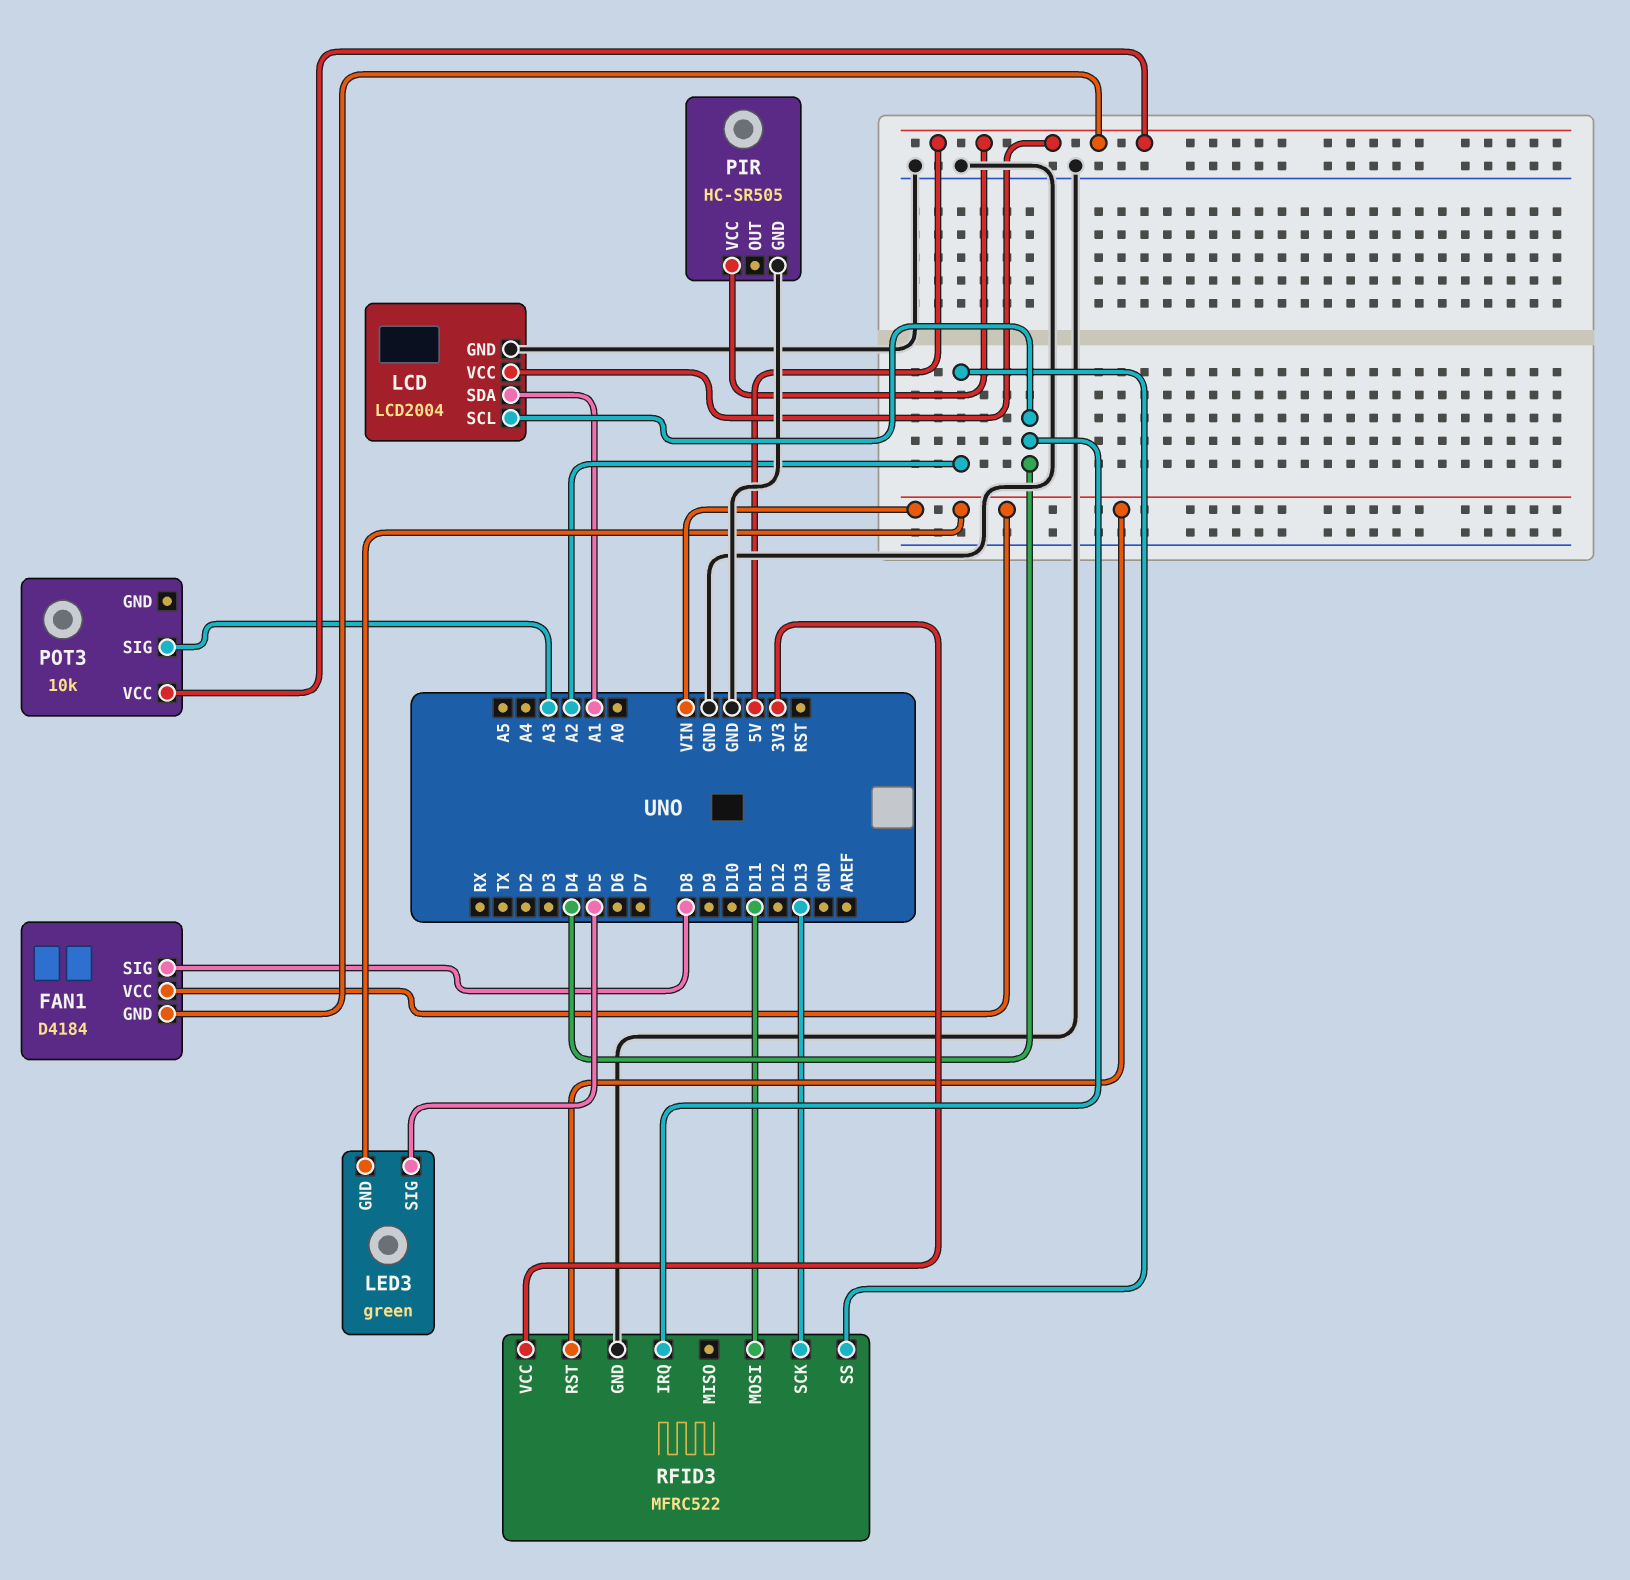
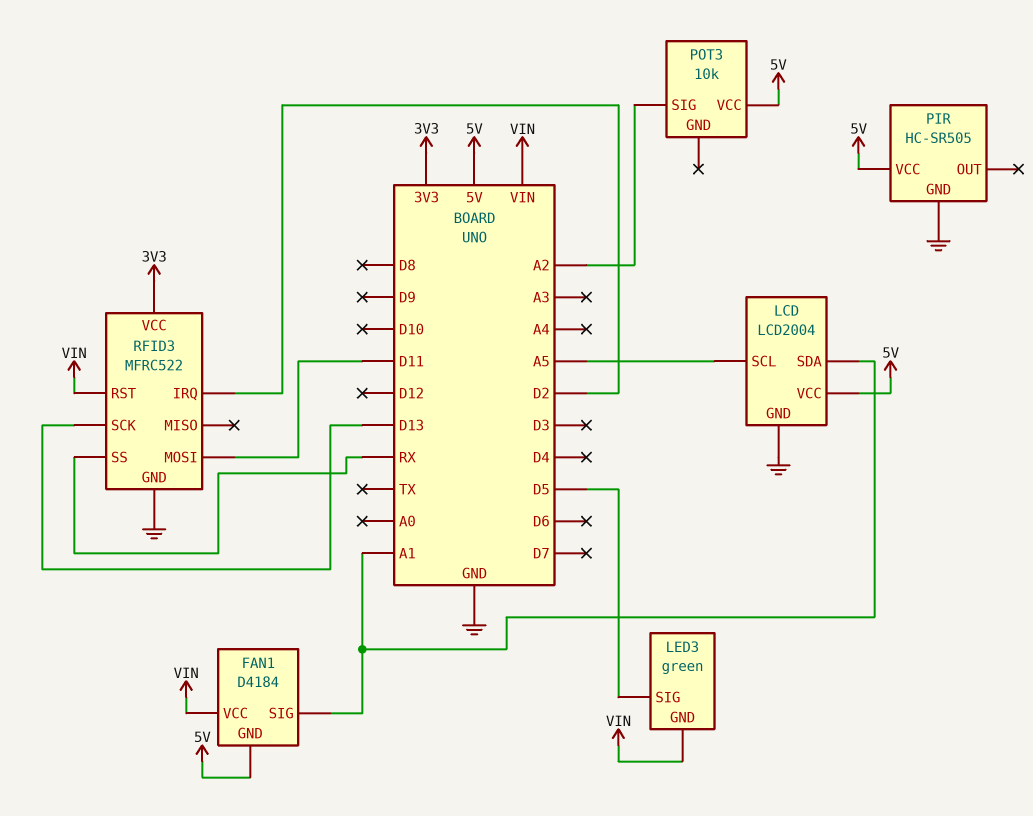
FAN1 pin SIG: D8 -> A1
LCD pin SCL: D4 -> A5
POT3 pin SIG: A3 -> A2
RFID3 pin IRQ: D4 -> D2
RFID3 pin SS: A2 -> RX

